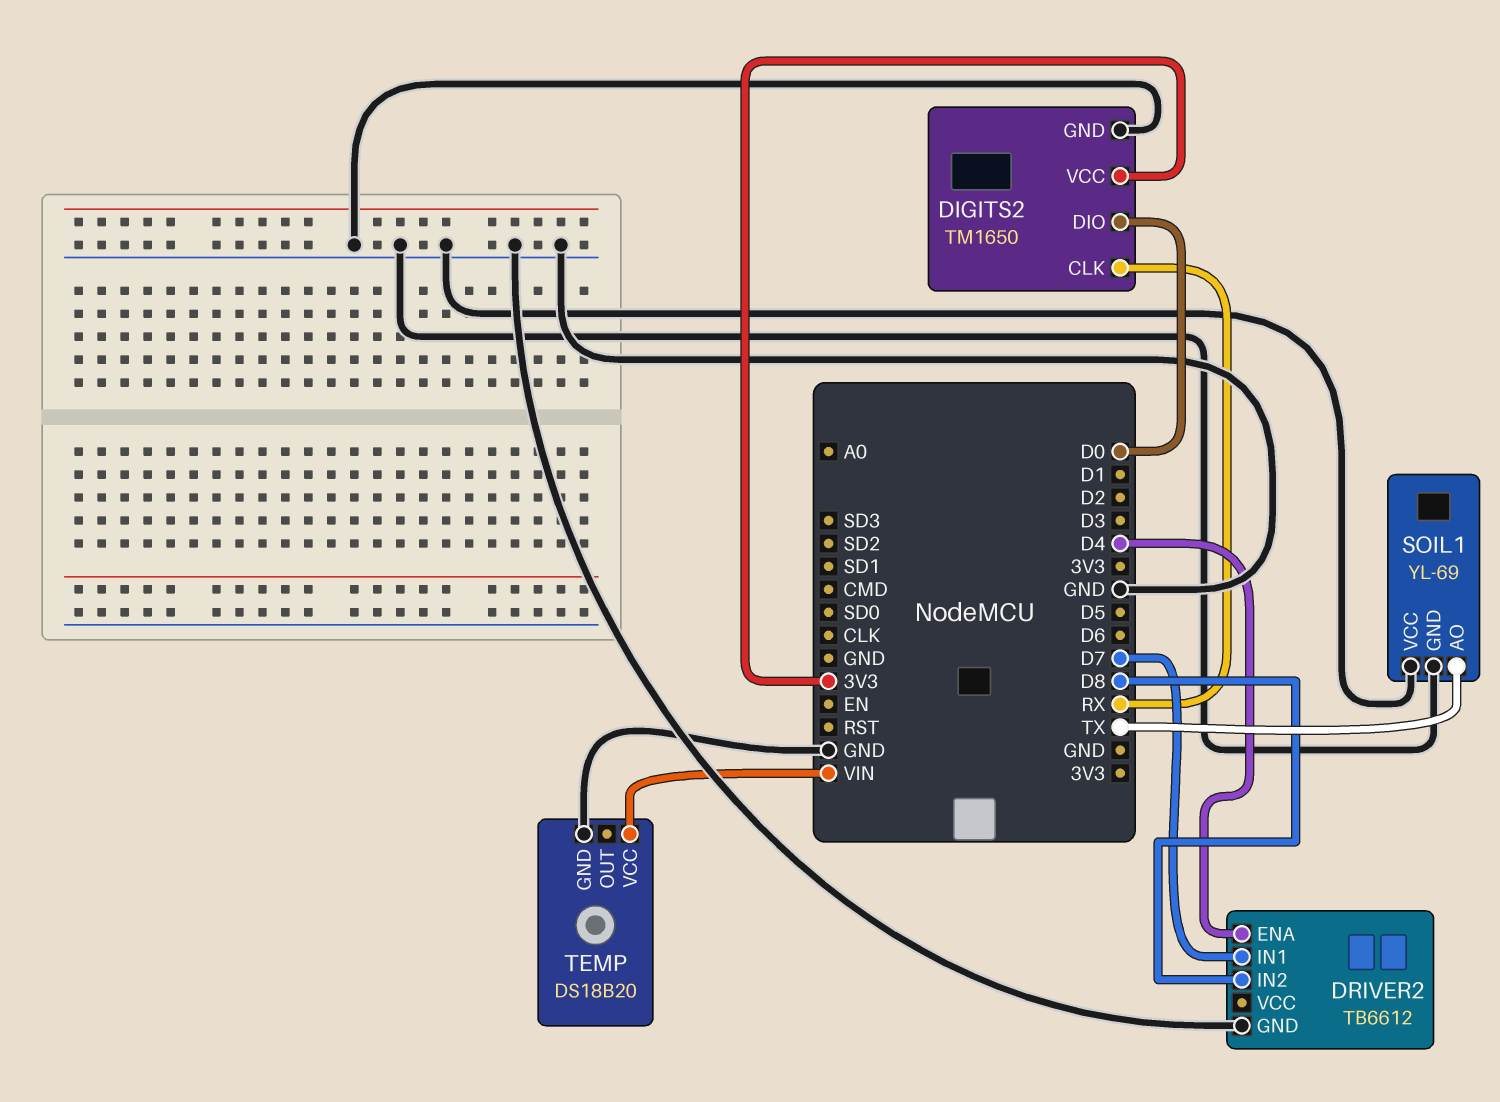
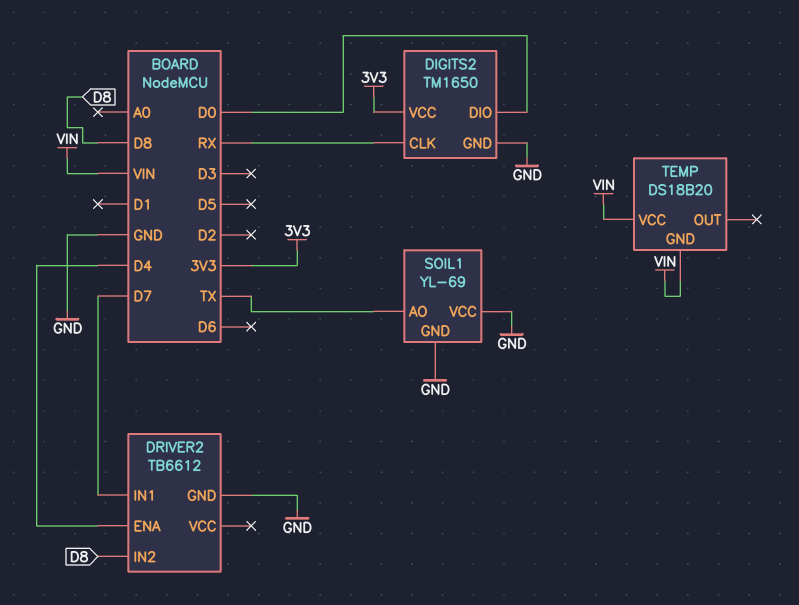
TEMP pin GND: GND -> VIN

